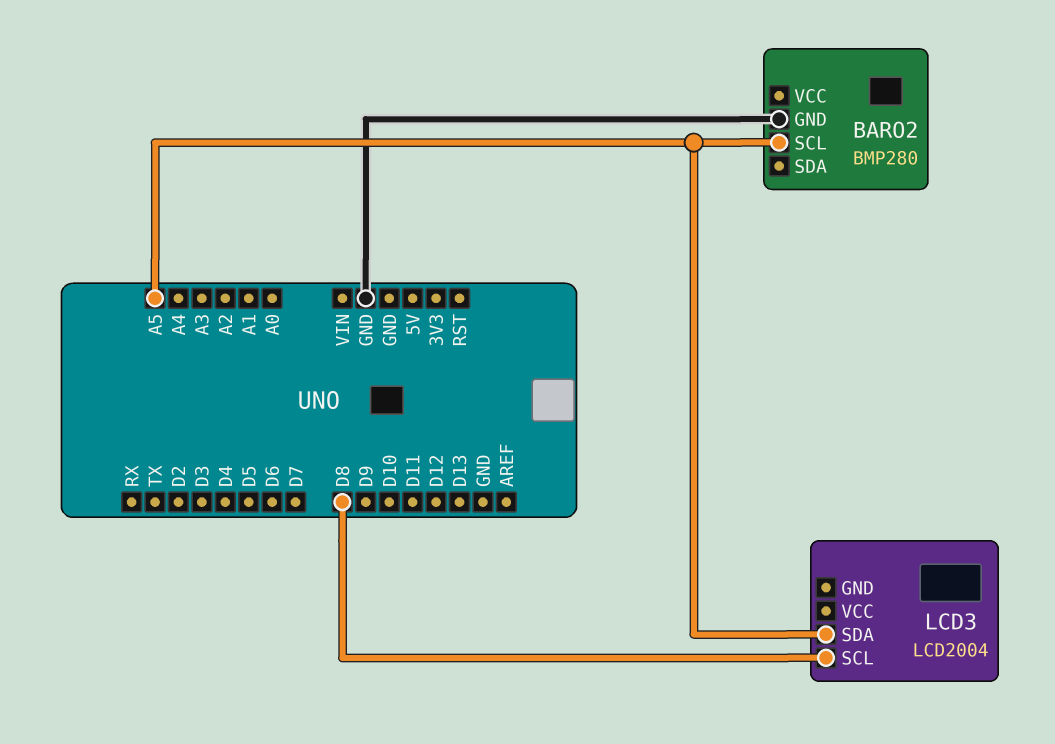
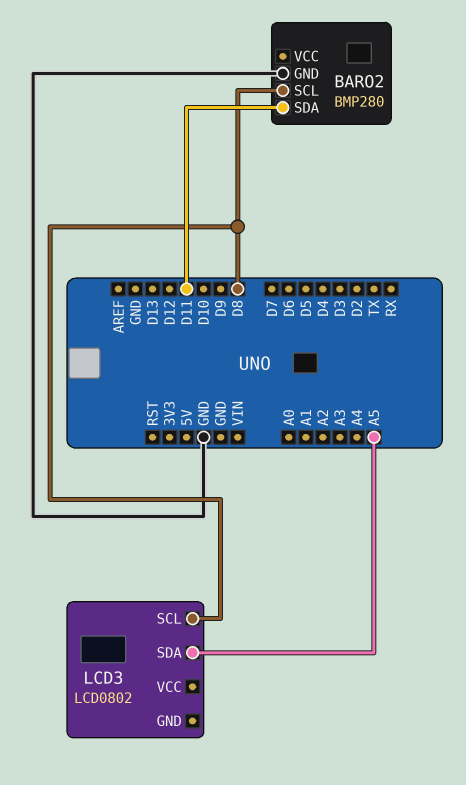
BARO2 pin SCL: A5 -> D8
BARO2 pin SDA: none -> D11
LCD3: LCD2004 -> LCD0802

